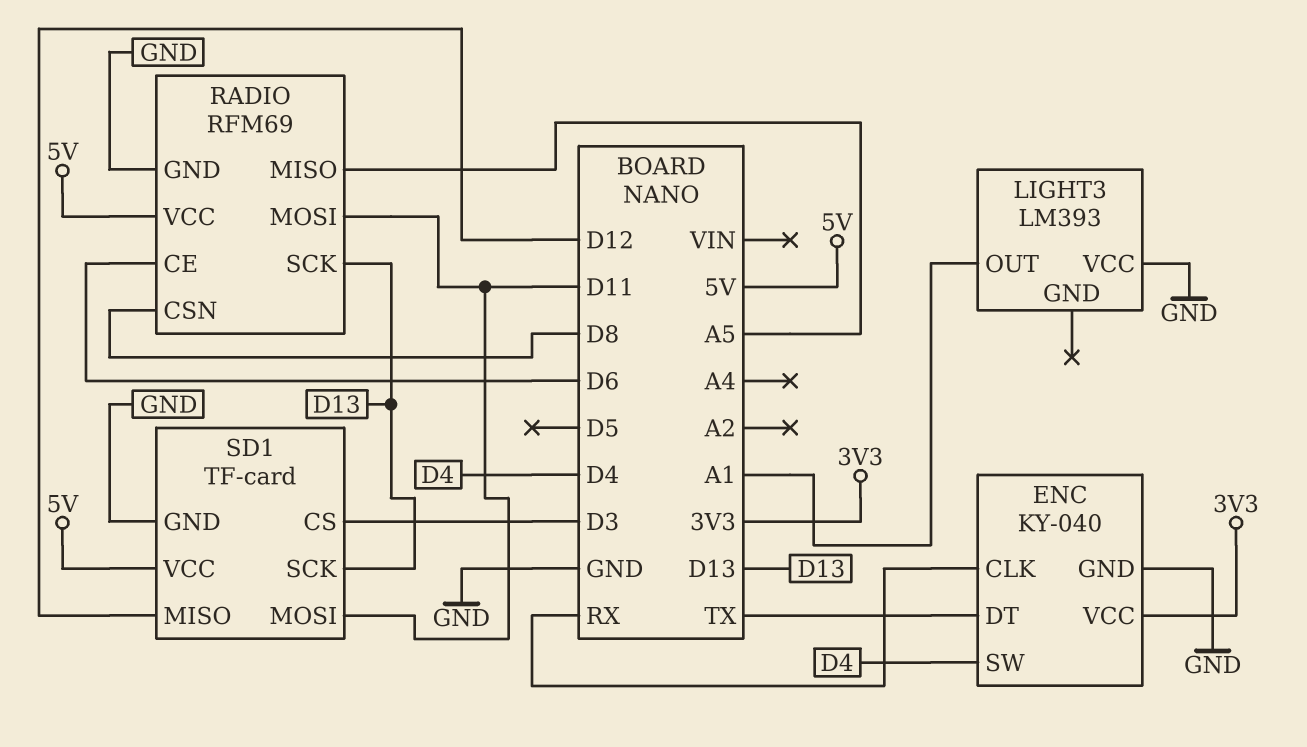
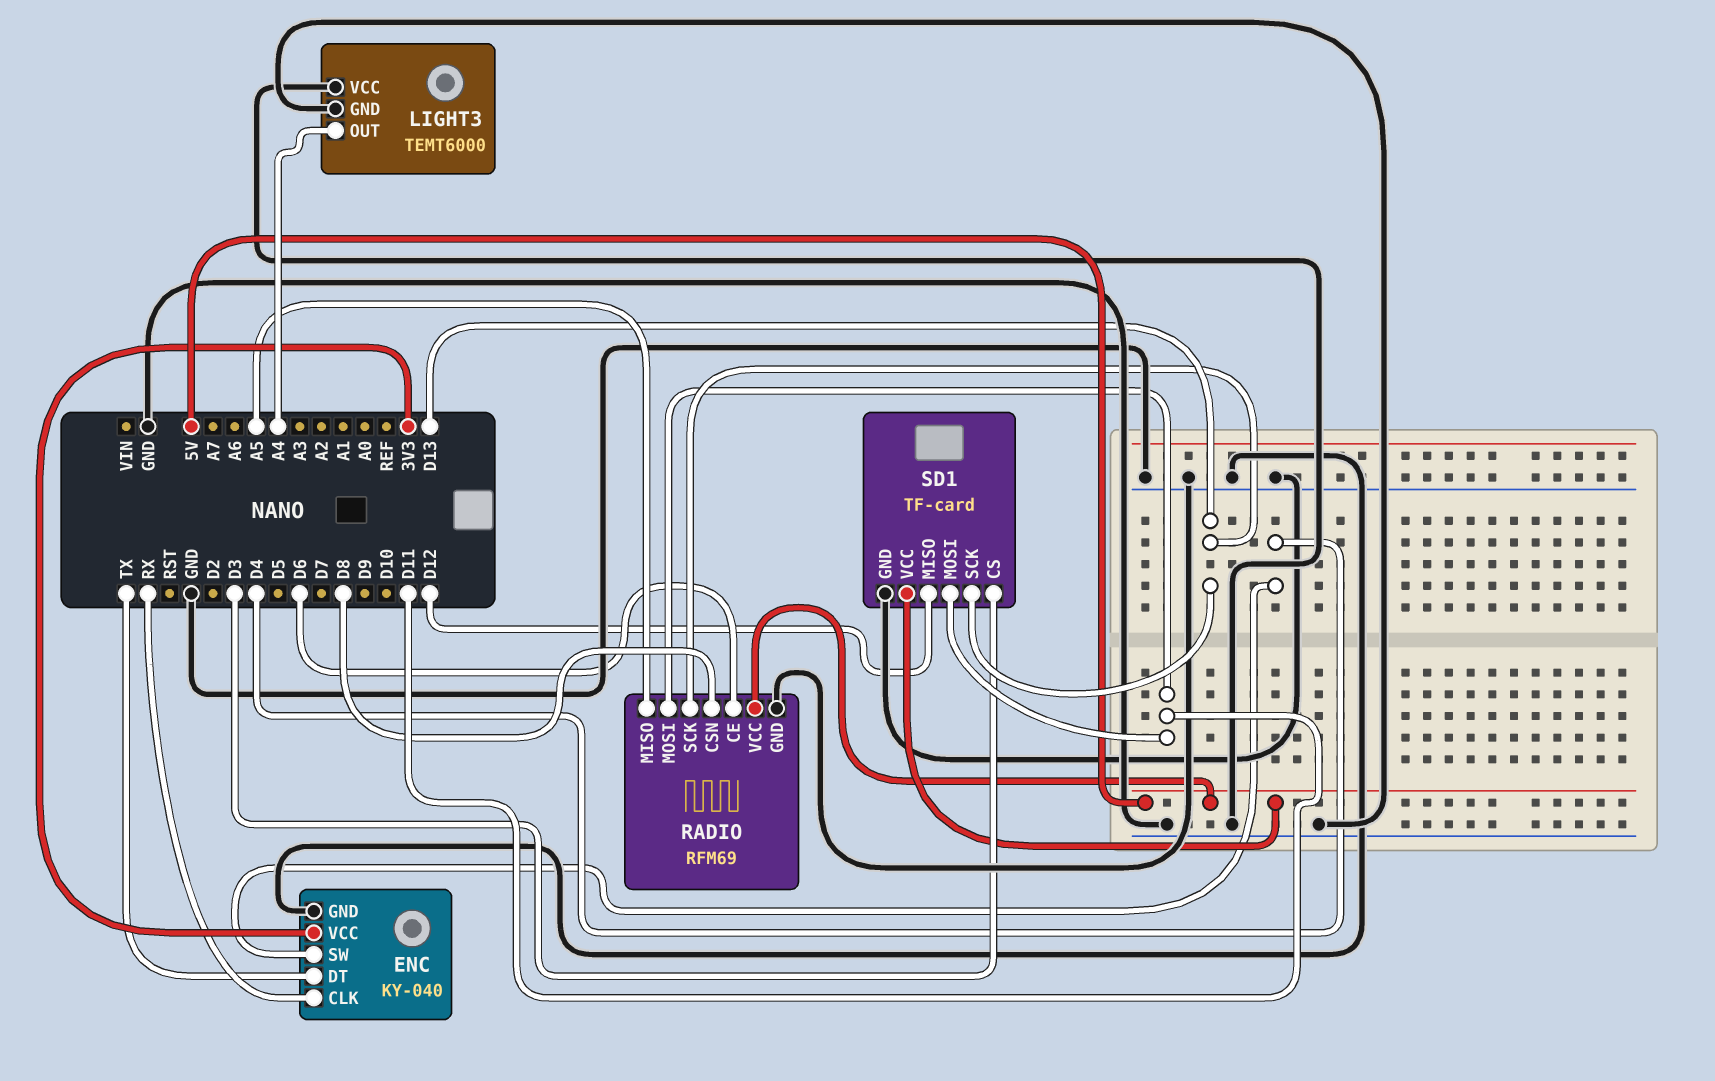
LIGHT3: LM393 -> TEMT6000
LIGHT3 pin GND: none -> GND
LIGHT3 pin OUT: A1 -> A4

